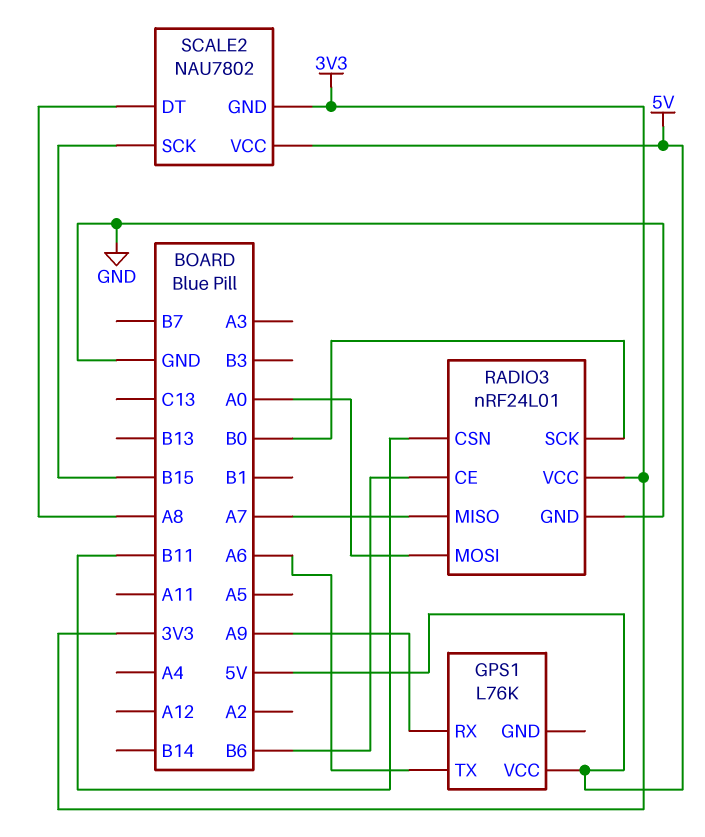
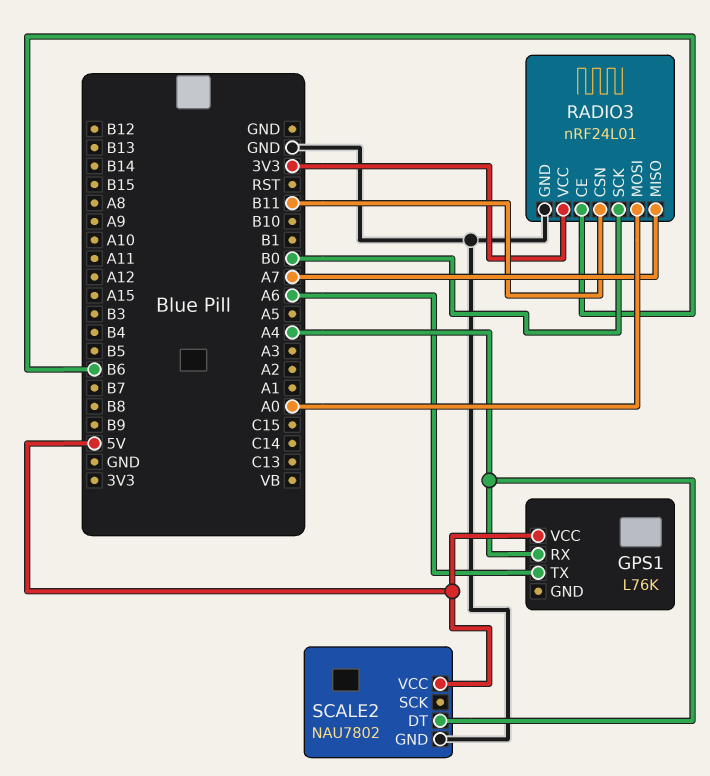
GPS1 pin RX: A9 -> A4
SCALE2 pin DT: A8 -> A4
SCALE2 pin GND: 3V3 -> GND
SCALE2 pin SCK: B15 -> none

